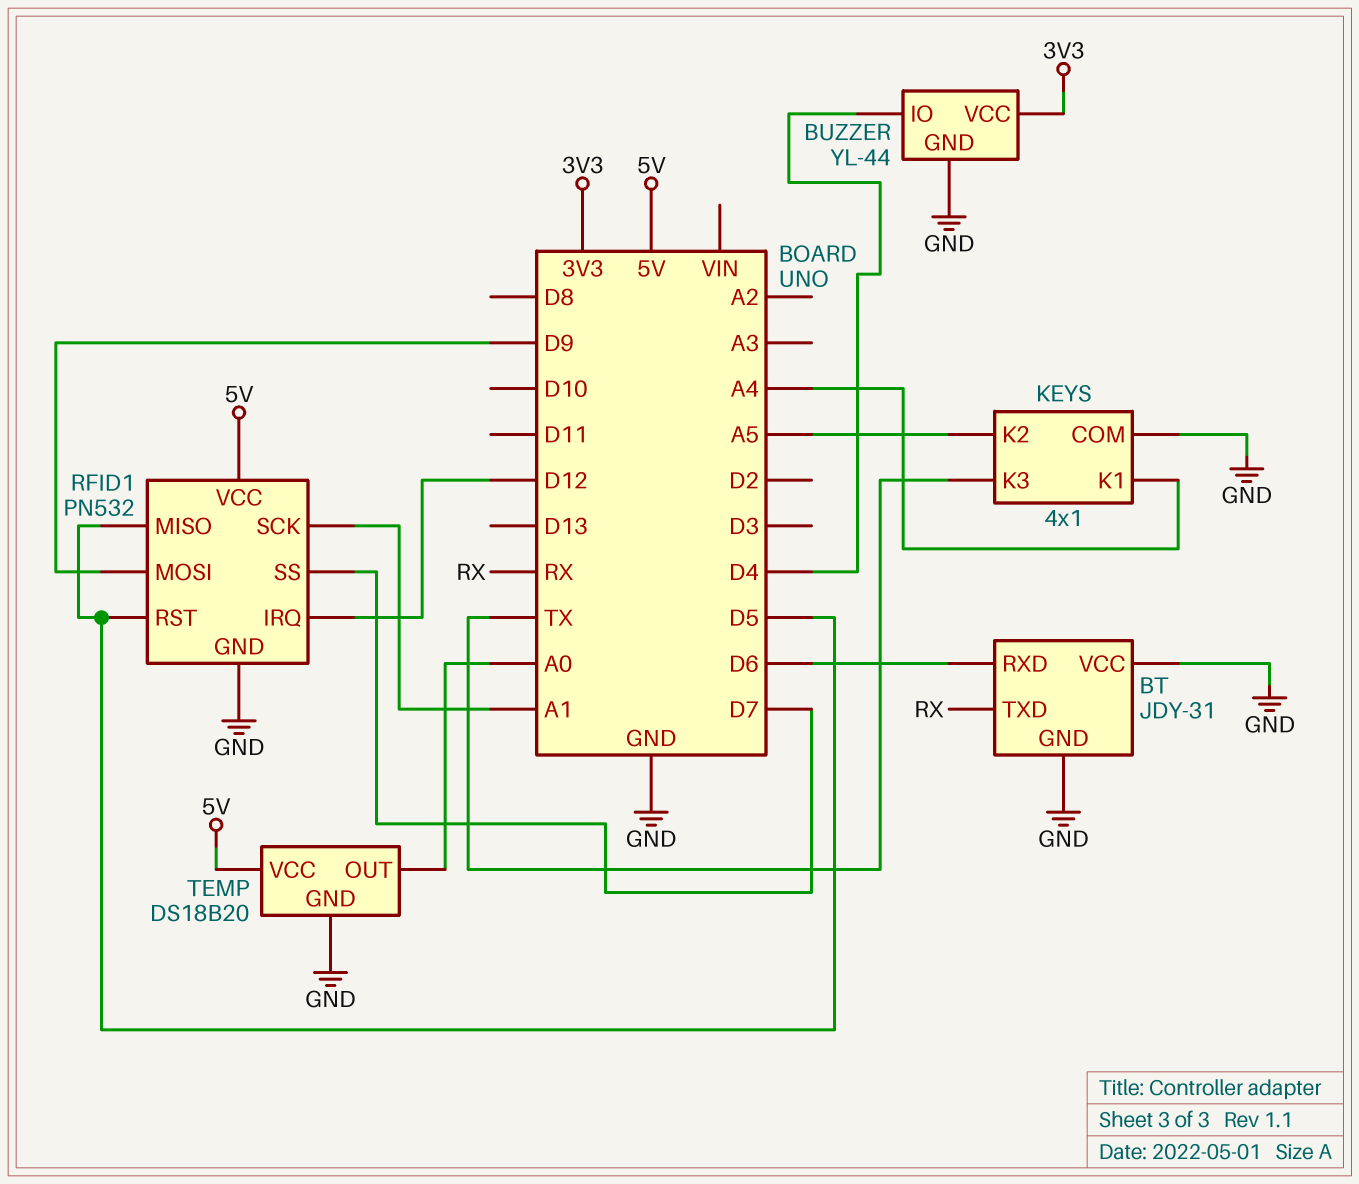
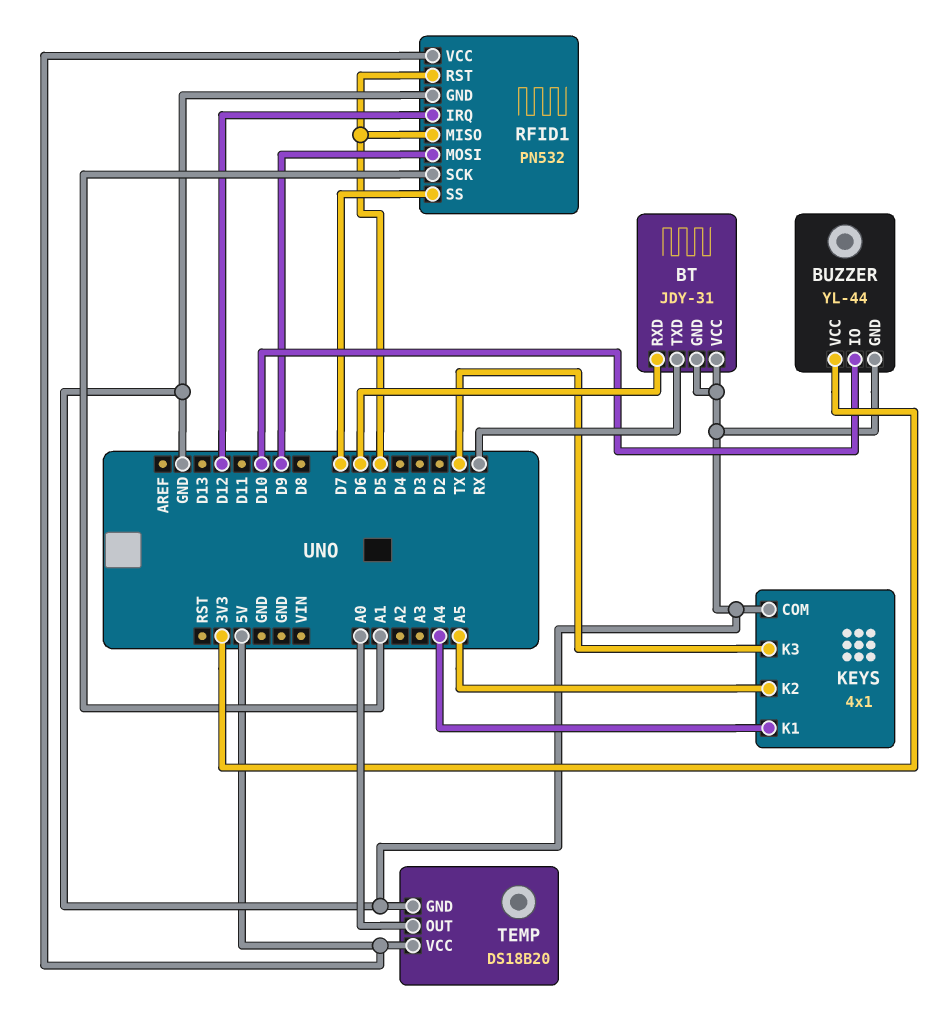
BUZZER pin IO: D4 -> D10

